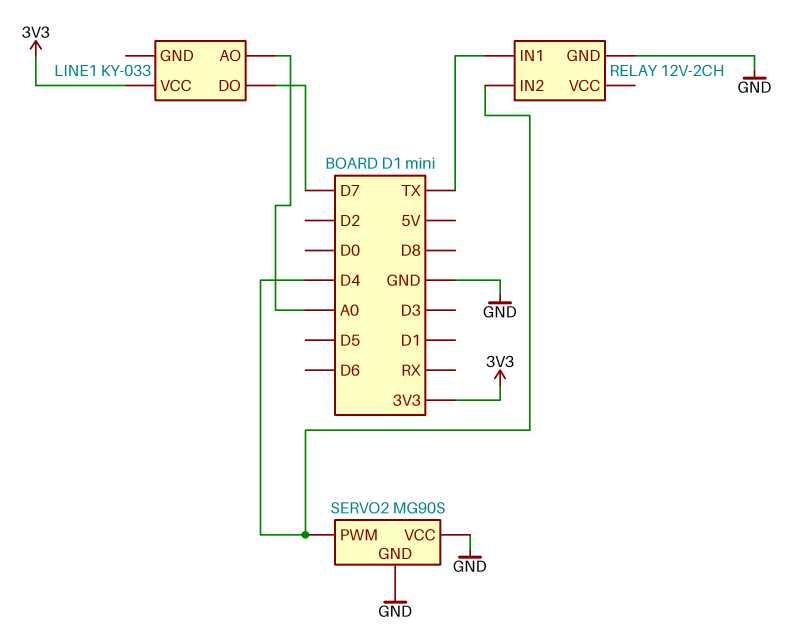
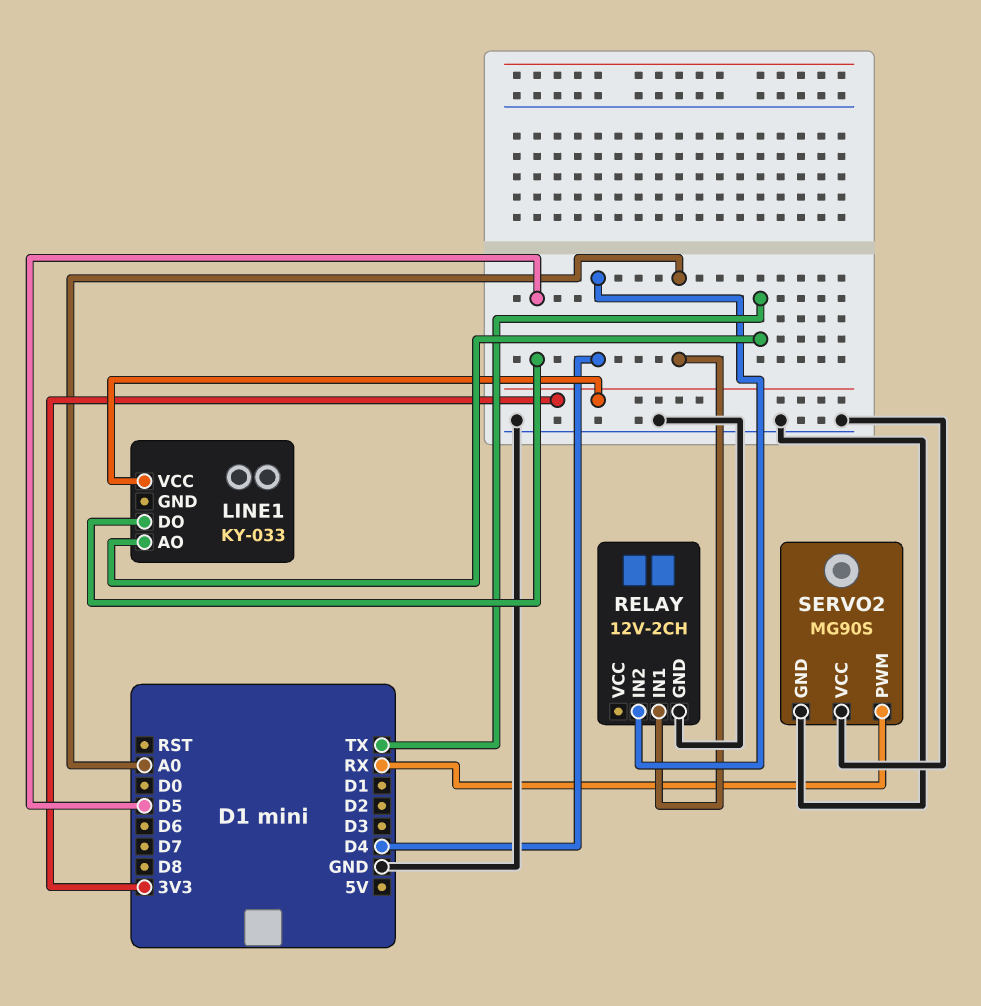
LINE1 pin AO: A0 -> TX
LINE1 pin DO: D7 -> D5
RELAY pin IN1: TX -> A0
SERVO2 pin PWM: D4 -> RX

